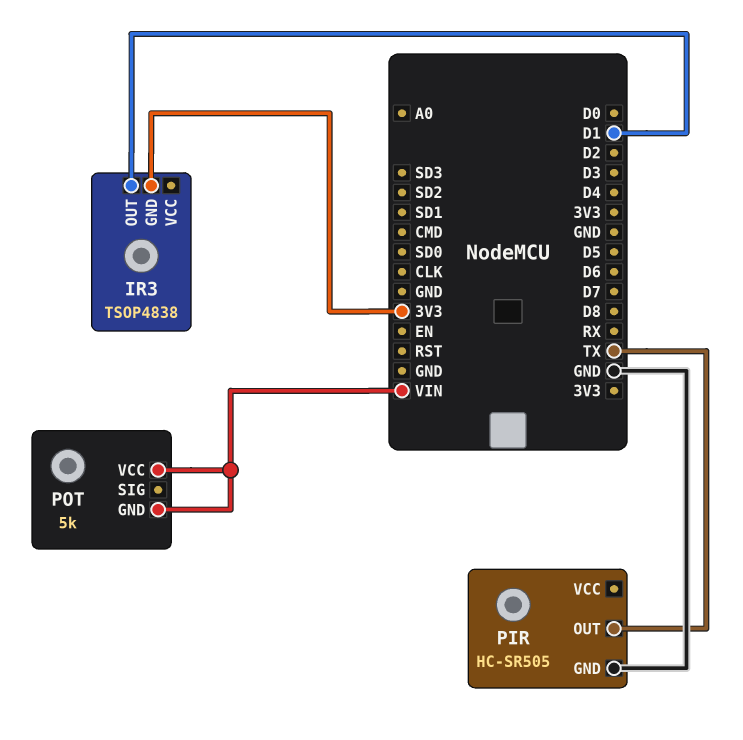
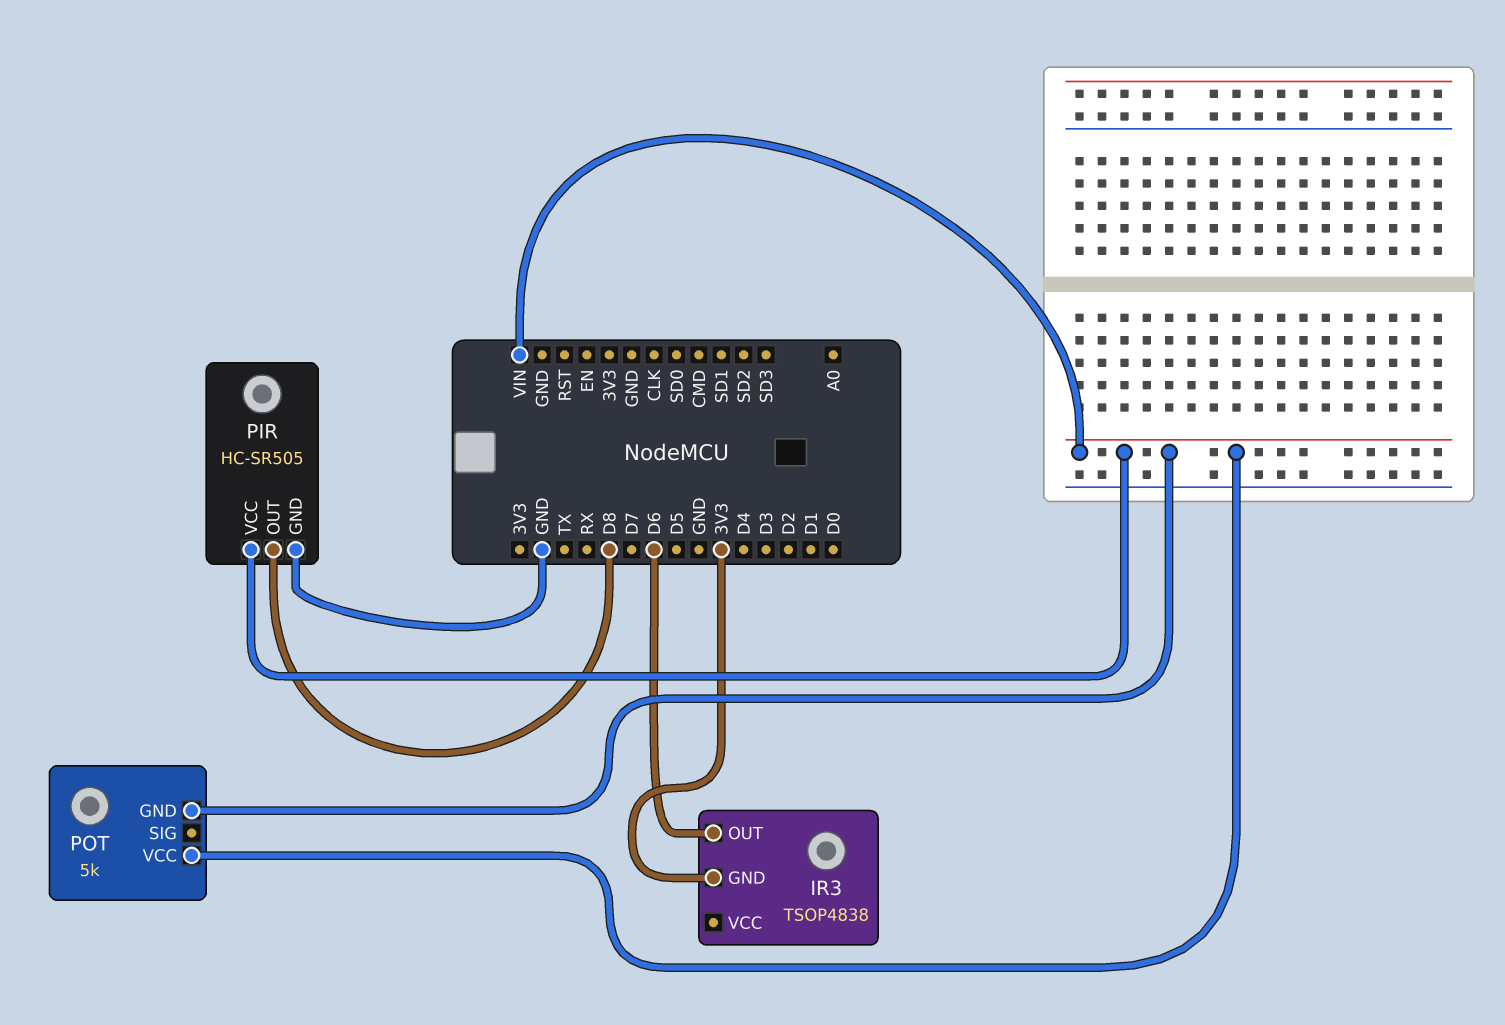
IR3 pin OUT: D1 -> D6
PIR pin OUT: TX -> D8
PIR pin VCC: none -> VIN

